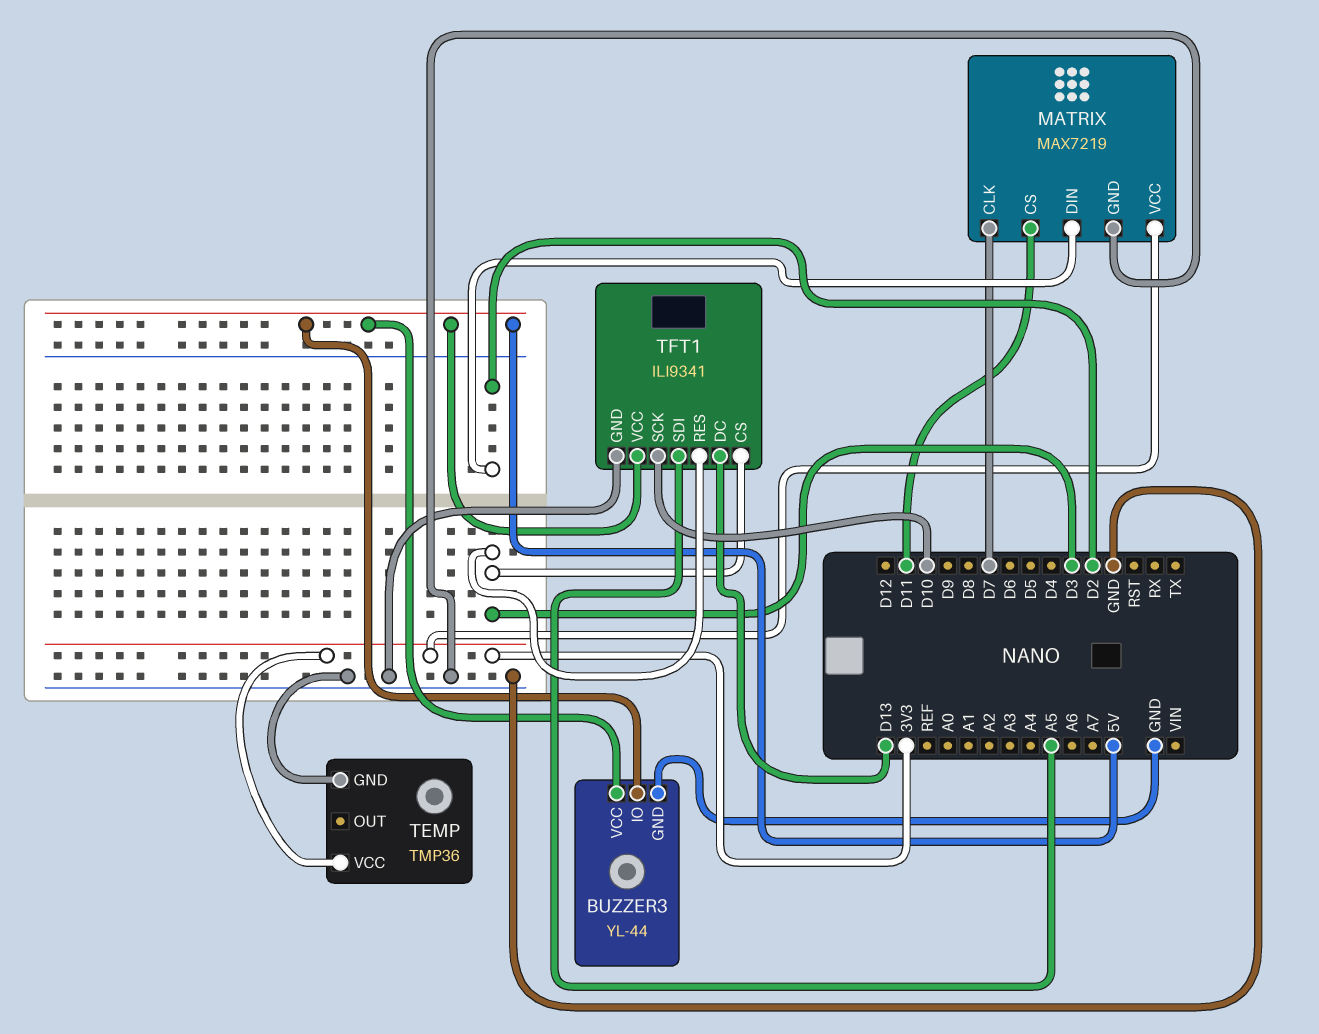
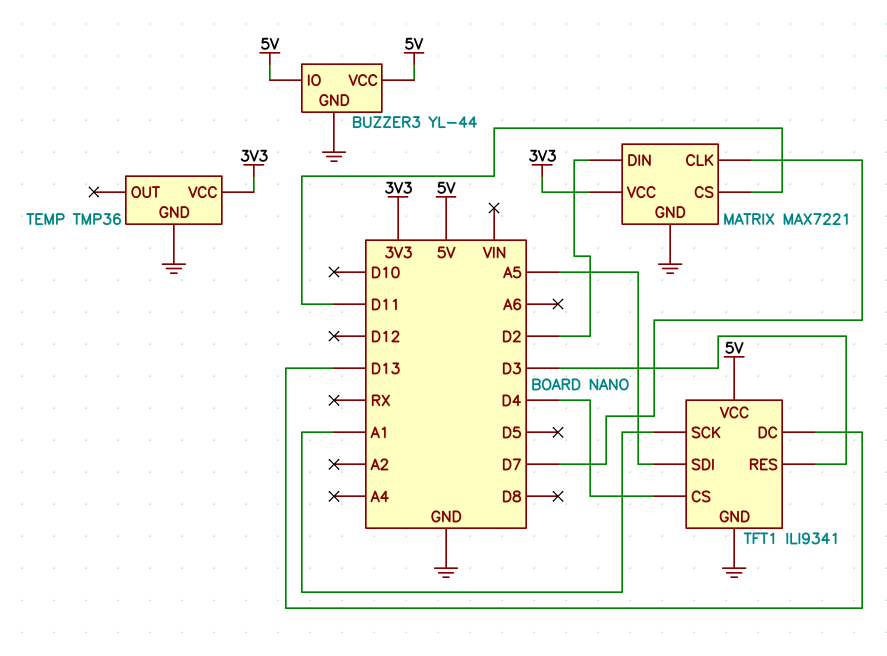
MATRIX: MAX7219 -> MAX7221
TFT1 pin CS: D3 -> D4
TFT1 pin SCK: D10 -> A1

